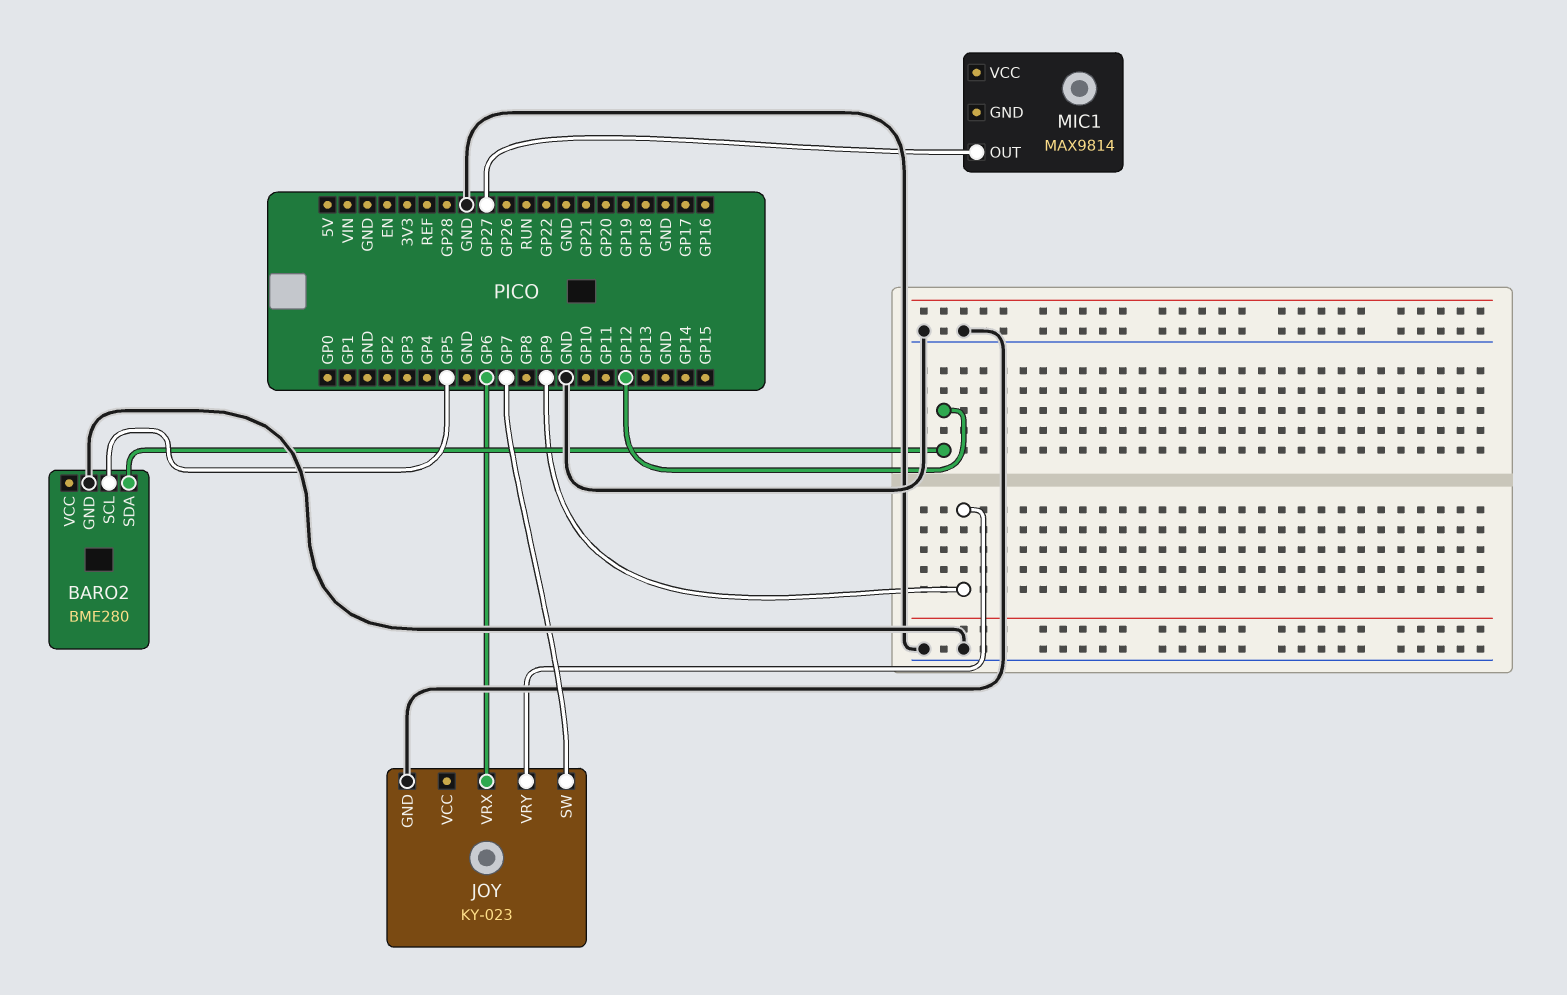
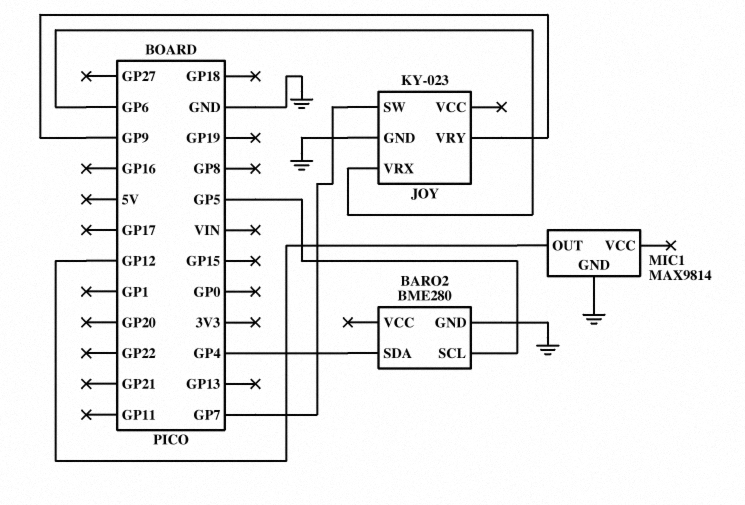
BARO2 pin SDA: GP12 -> GP4
MIC1 pin GND: none -> GND
MIC1 pin OUT: GP27 -> GP12

